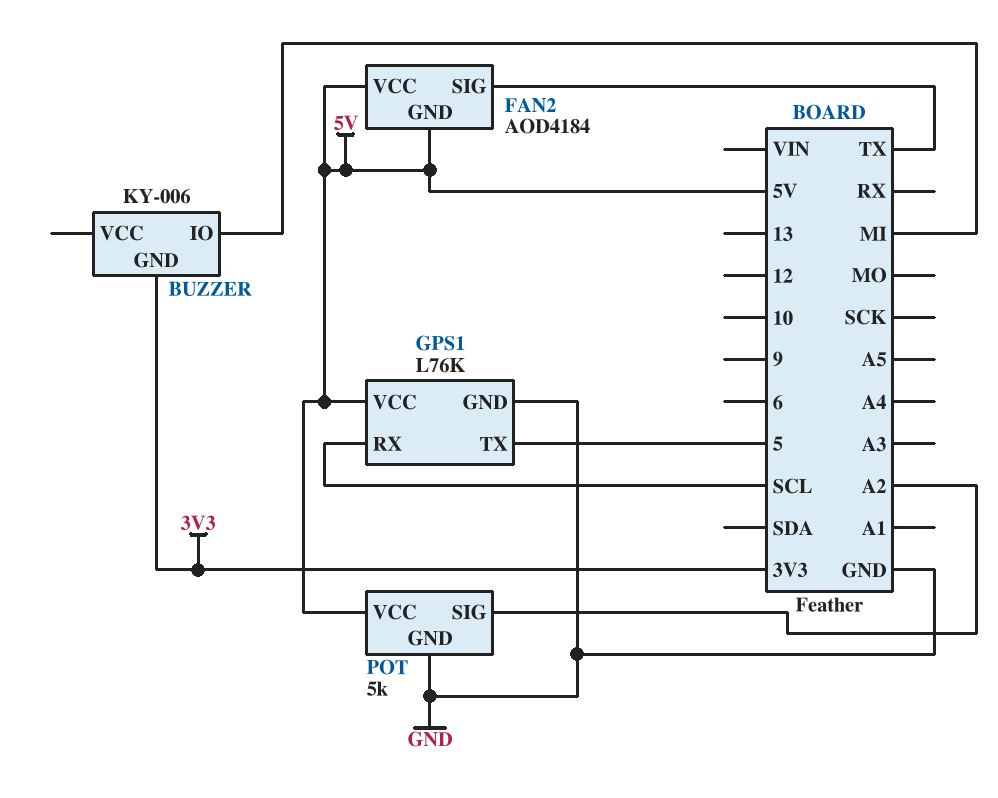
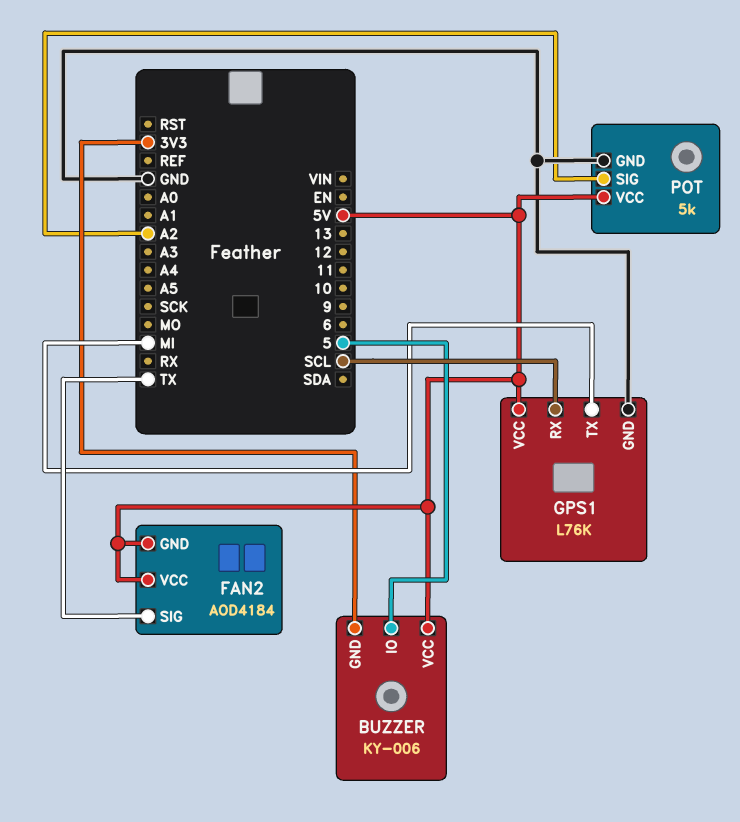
BUZZER pin IO: MI -> 5
BUZZER pin VCC: none -> 5V
GPS1 pin TX: 5 -> MI

